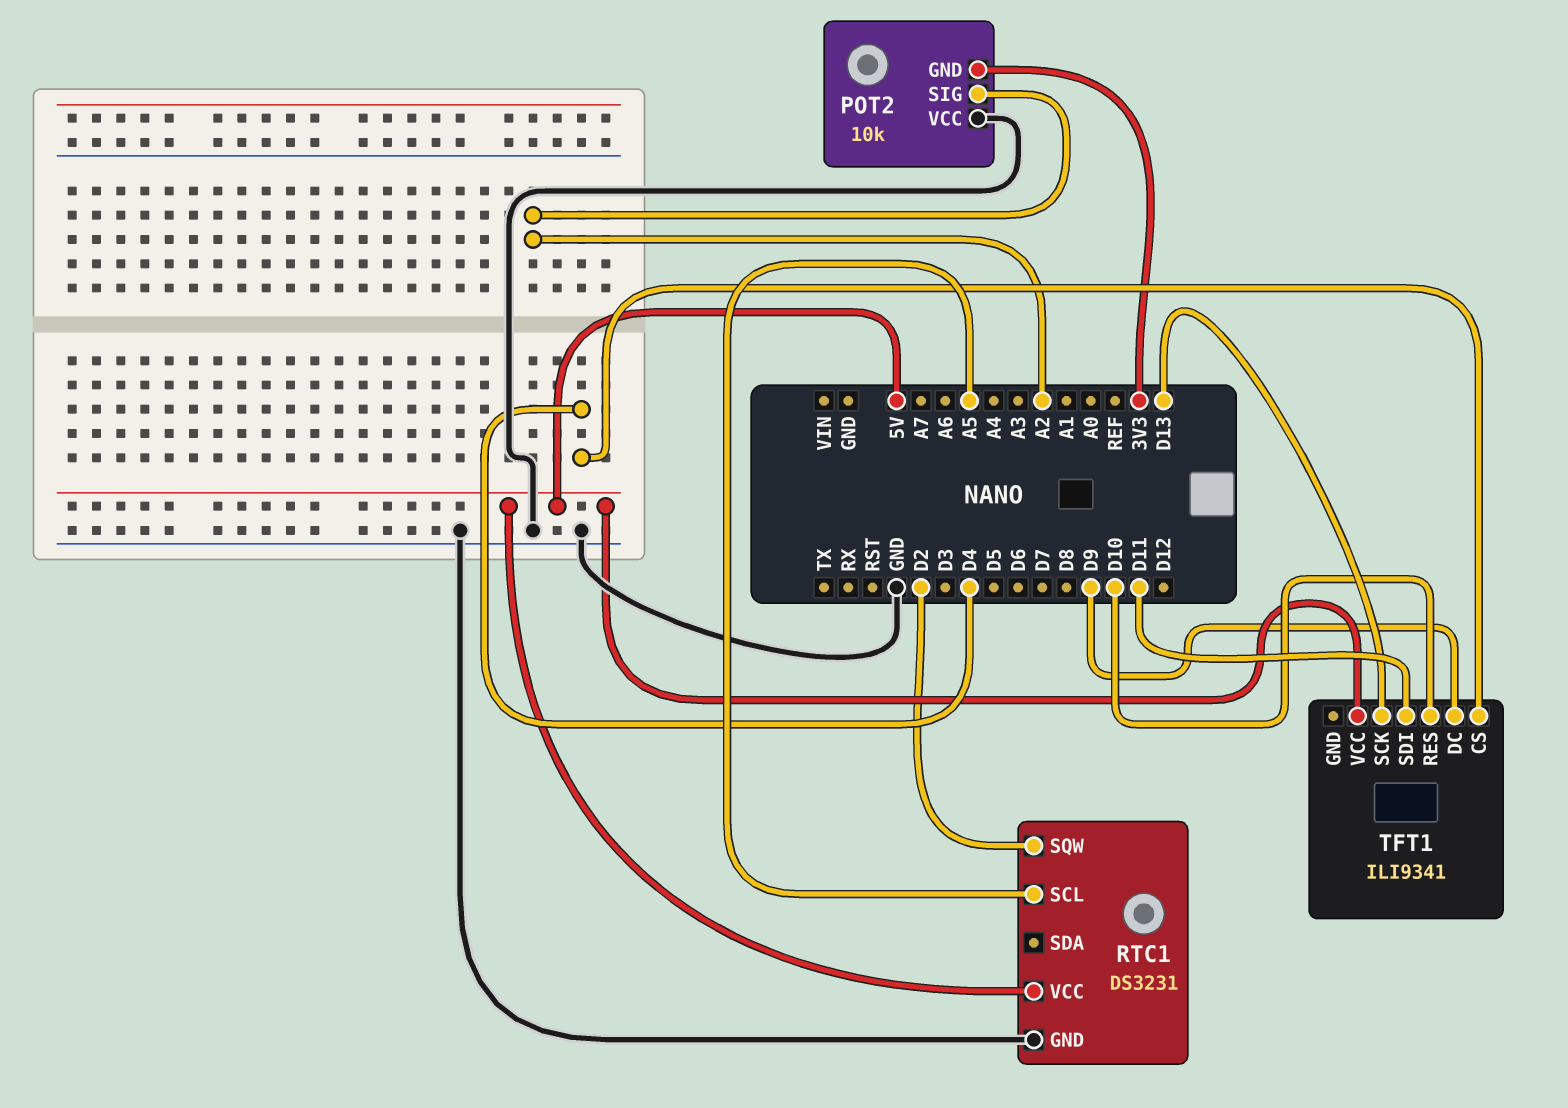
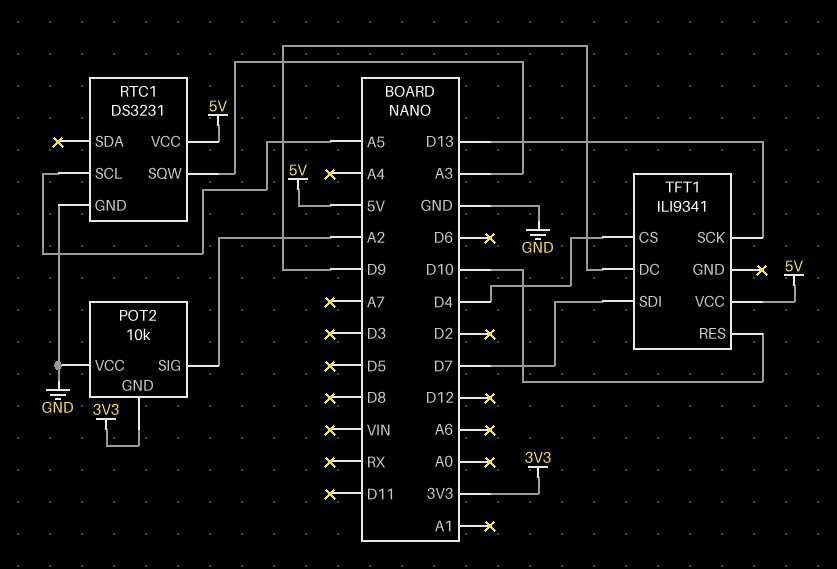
RTC1 pin SQW: D2 -> A3
TFT1 pin SDI: D11 -> D7

